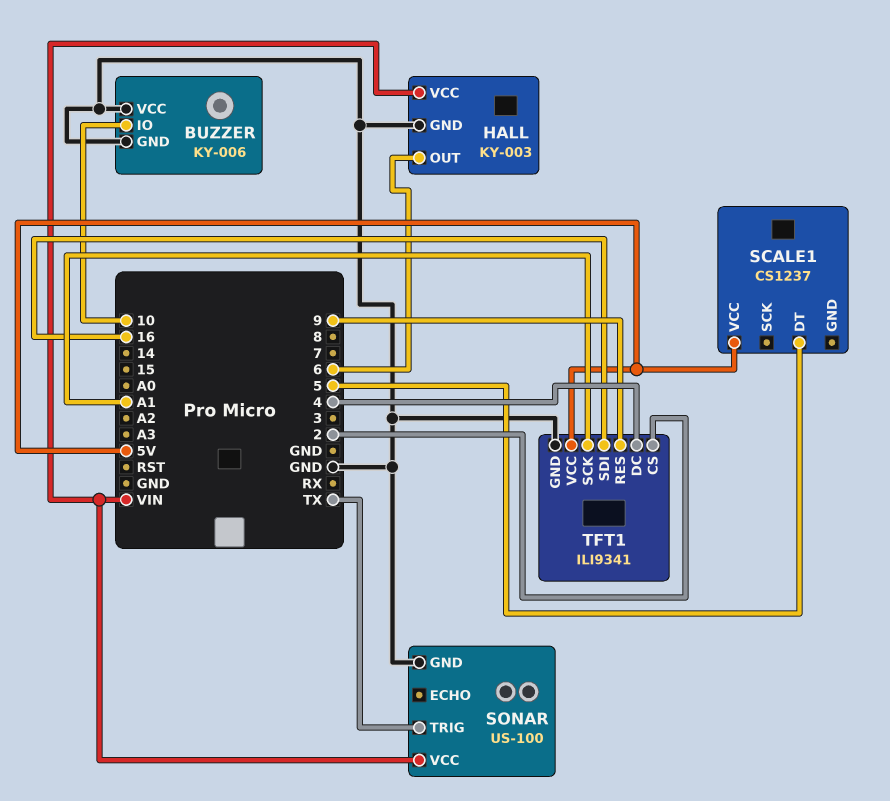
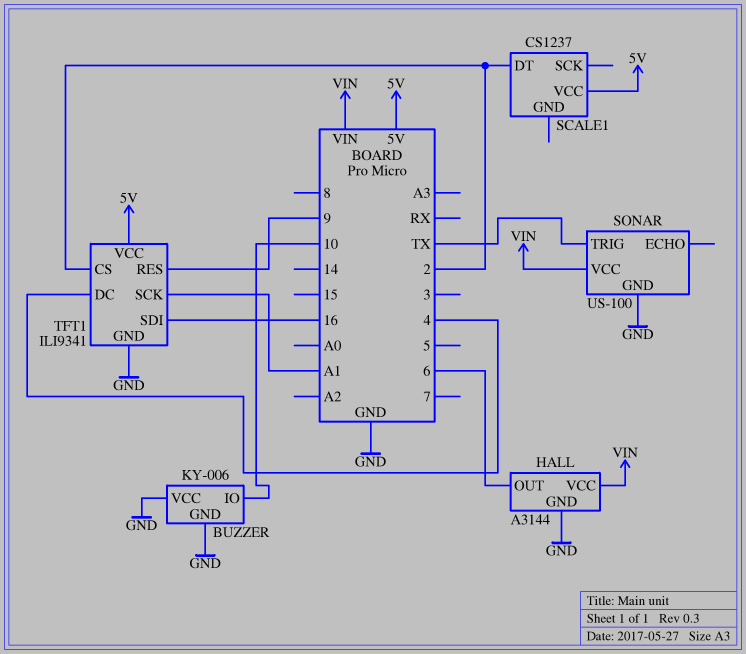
HALL: KY-003 -> A3144
SCALE1 pin DT: 5 -> 2

